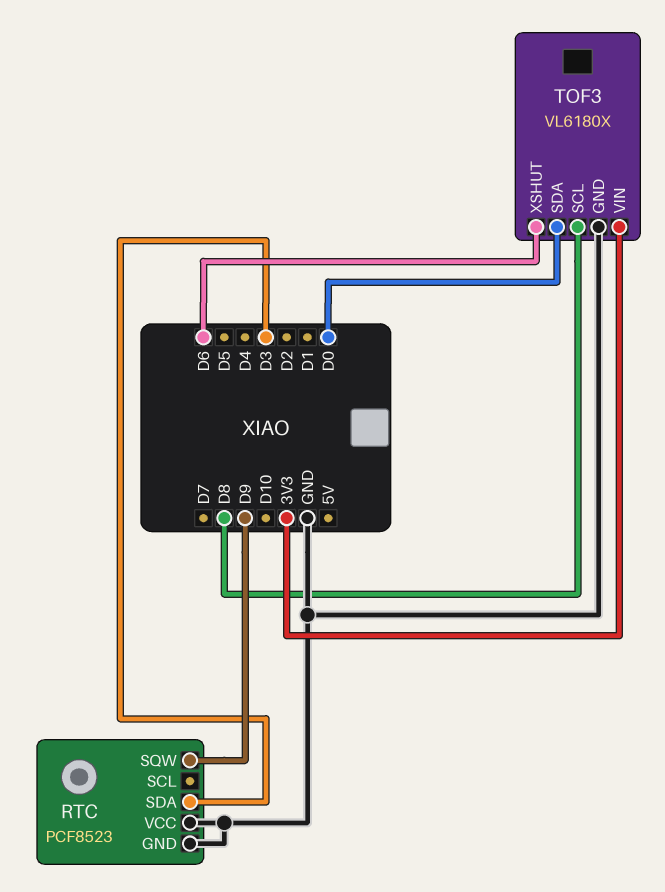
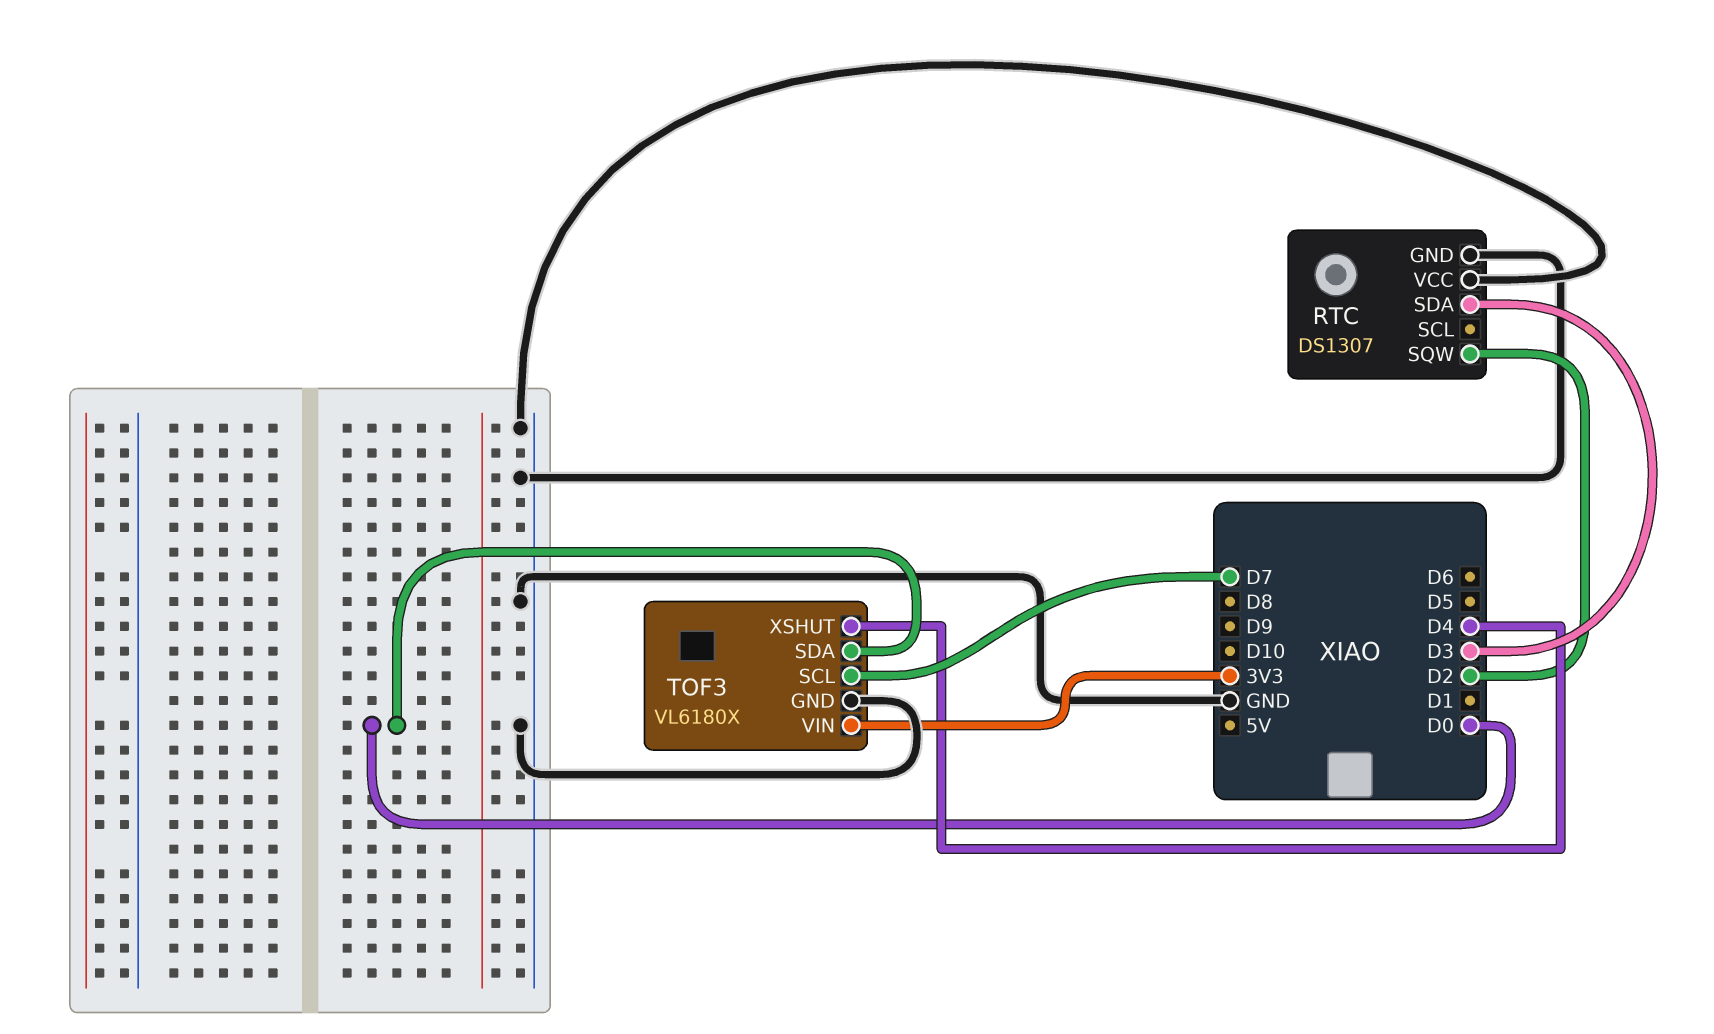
RTC: PCF8523 -> DS1307
RTC pin SQW: D9 -> D2
TOF3 pin SCL: D8 -> D7
TOF3 pin XSHUT: D6 -> D4

